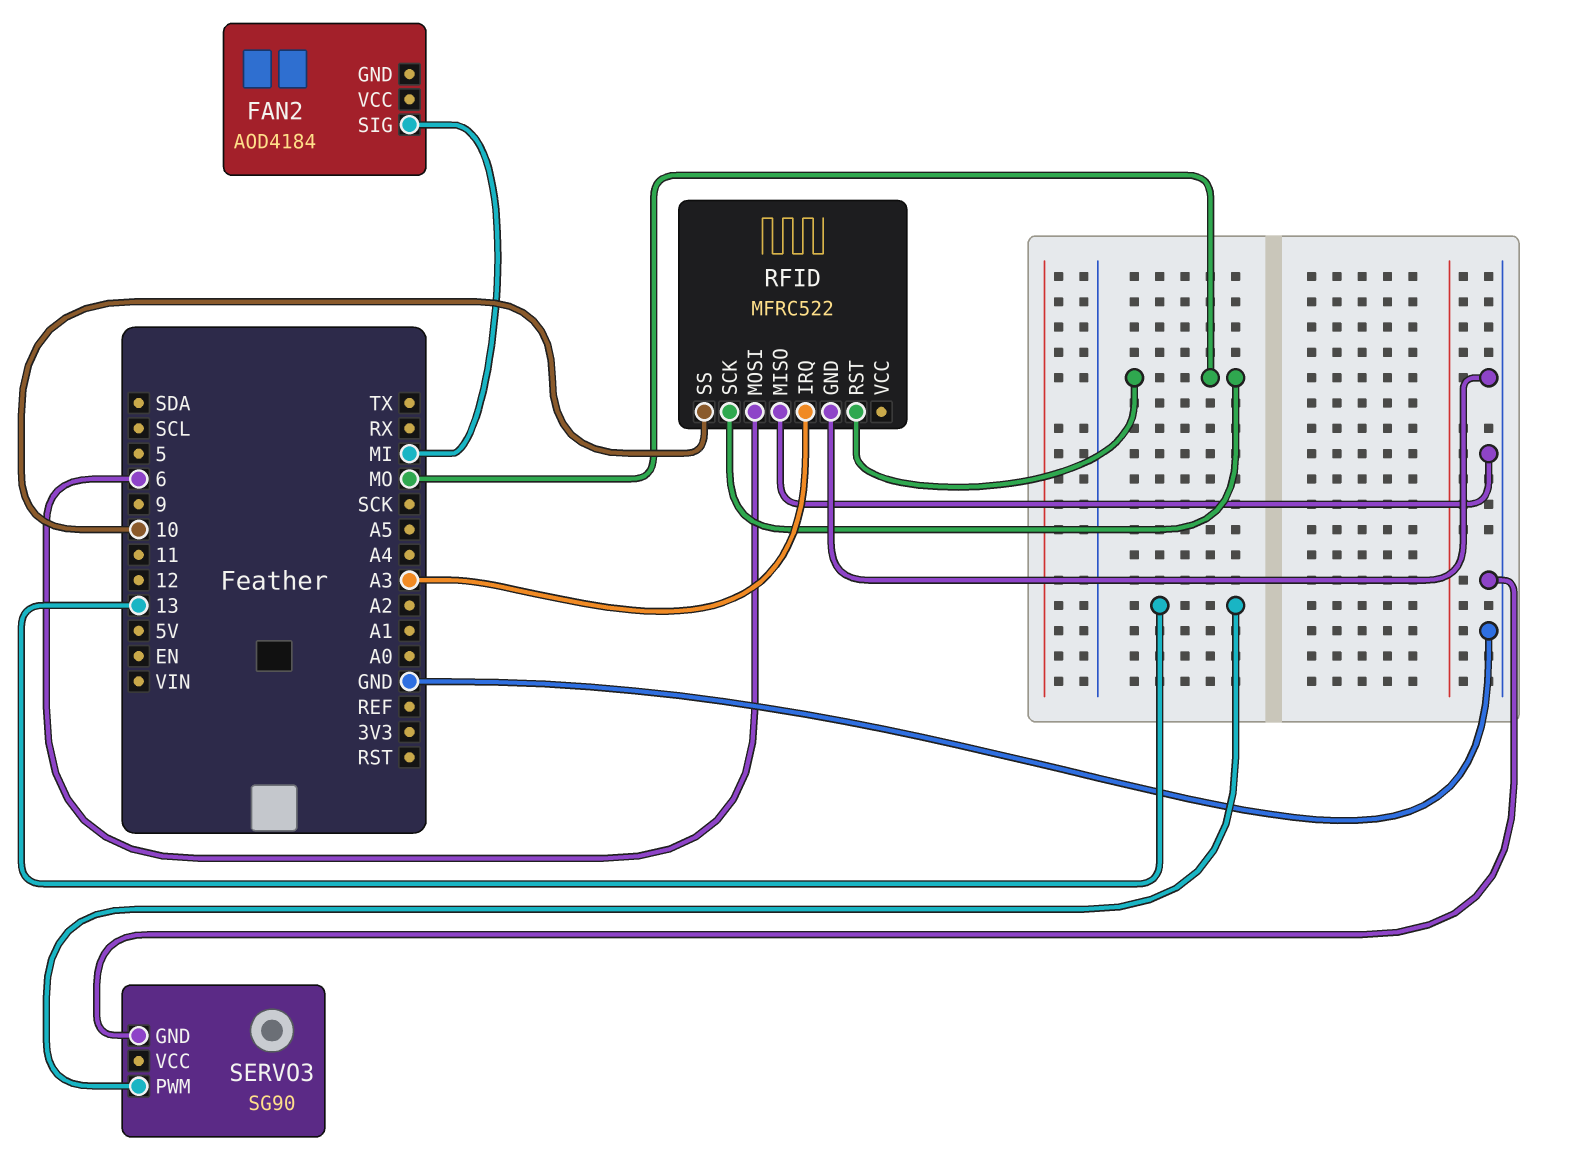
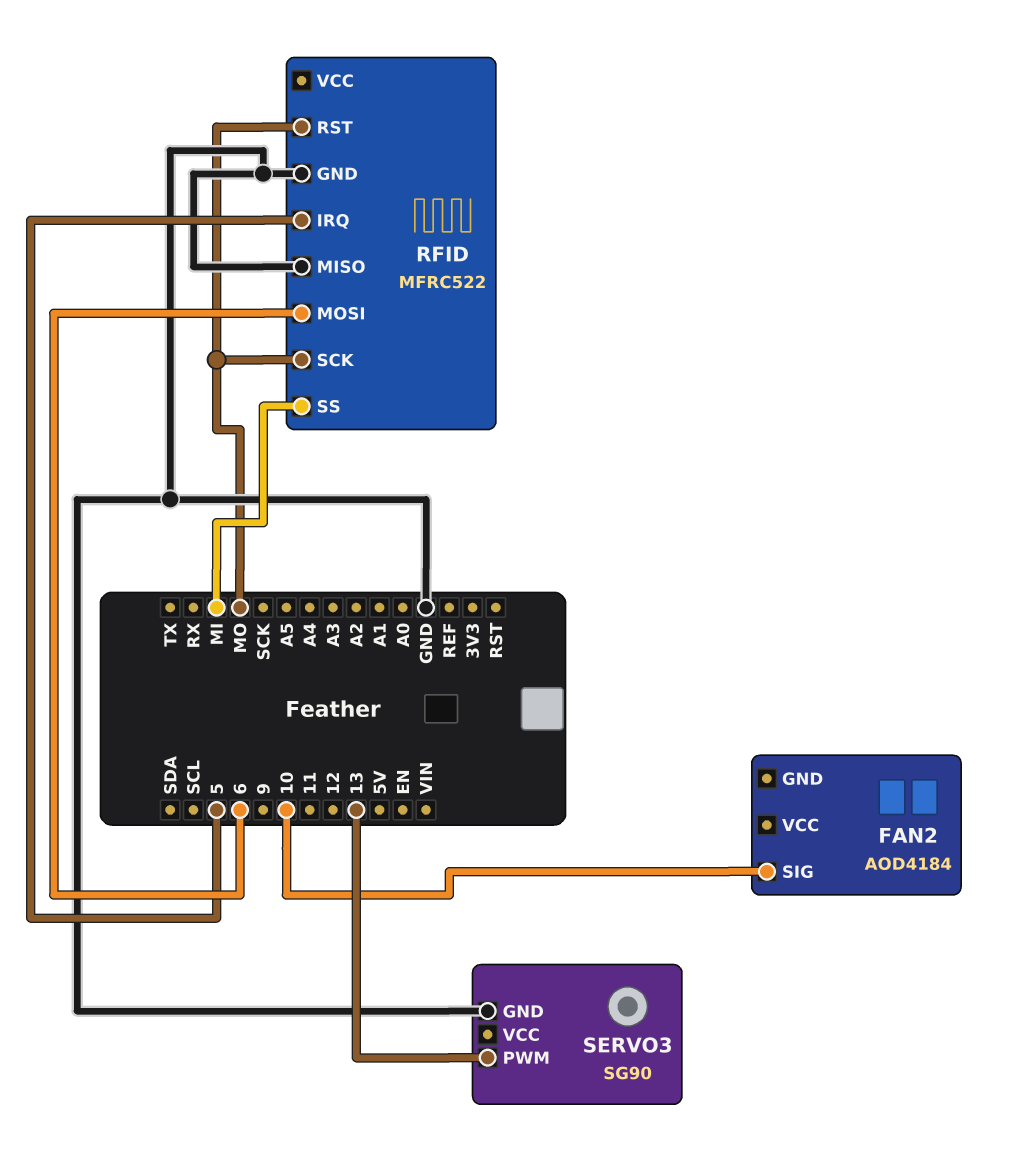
FAN2 pin SIG: MI -> 10
RFID pin IRQ: A3 -> 5
RFID pin SS: 10 -> MI

